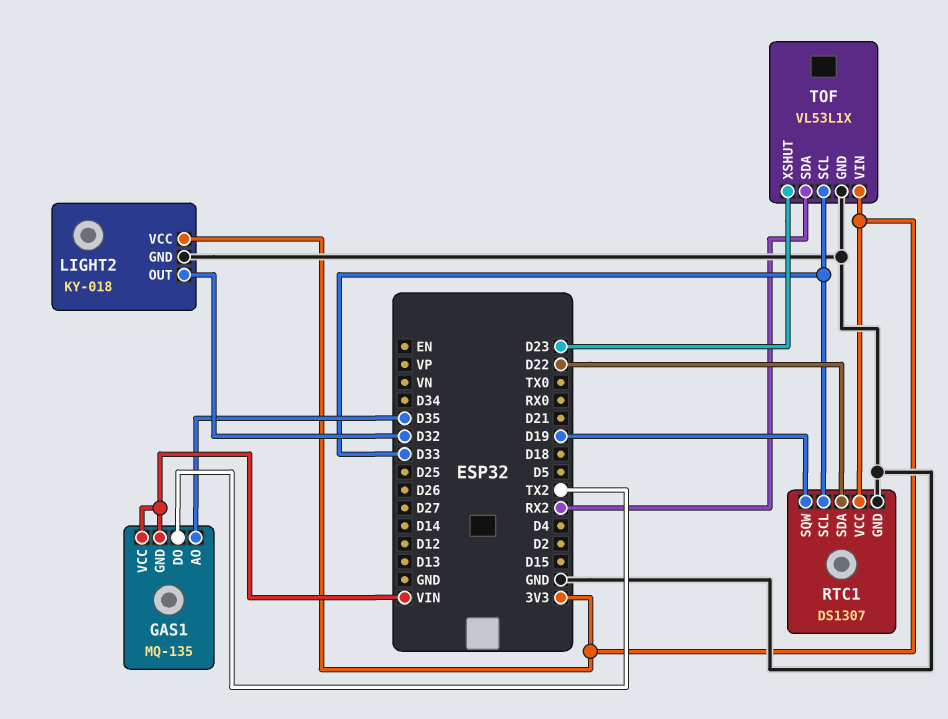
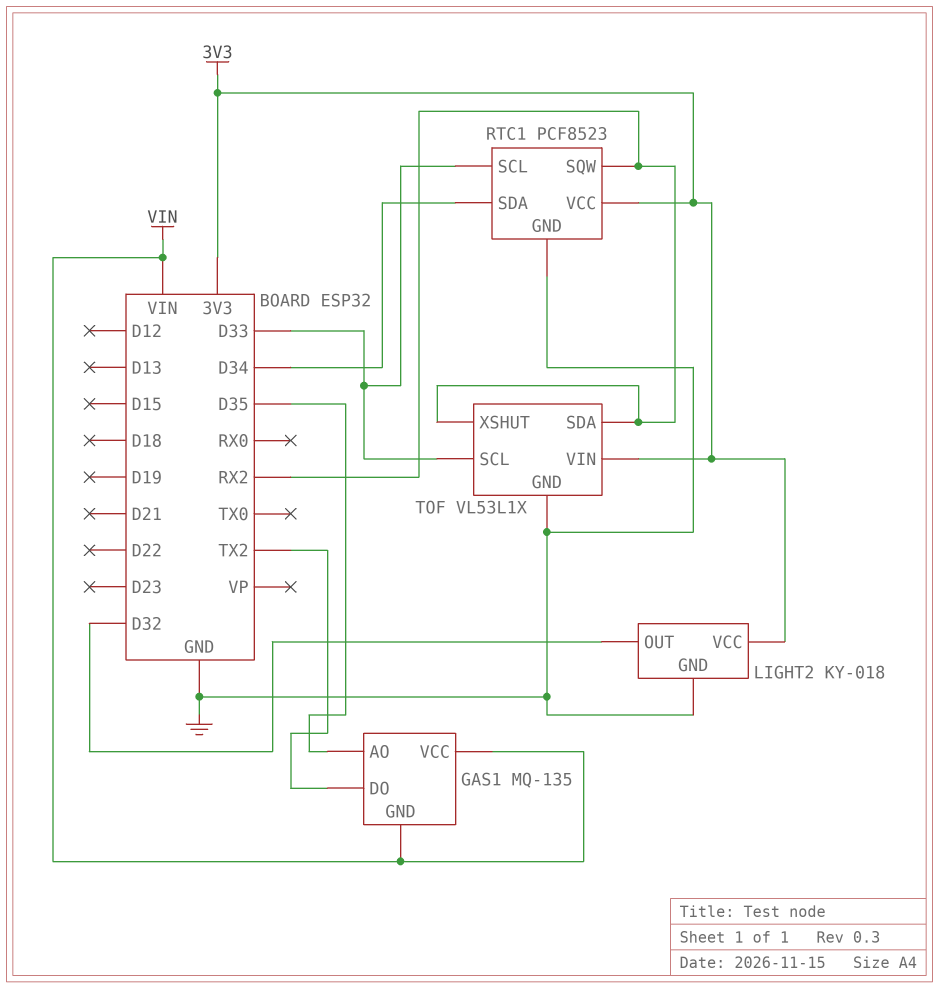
RTC1: DS1307 -> PCF8523
RTC1 pin SDA: D22 -> D34
RTC1 pin SQW: D19 -> RX2
TOF pin XSHUT: D23 -> RX2

